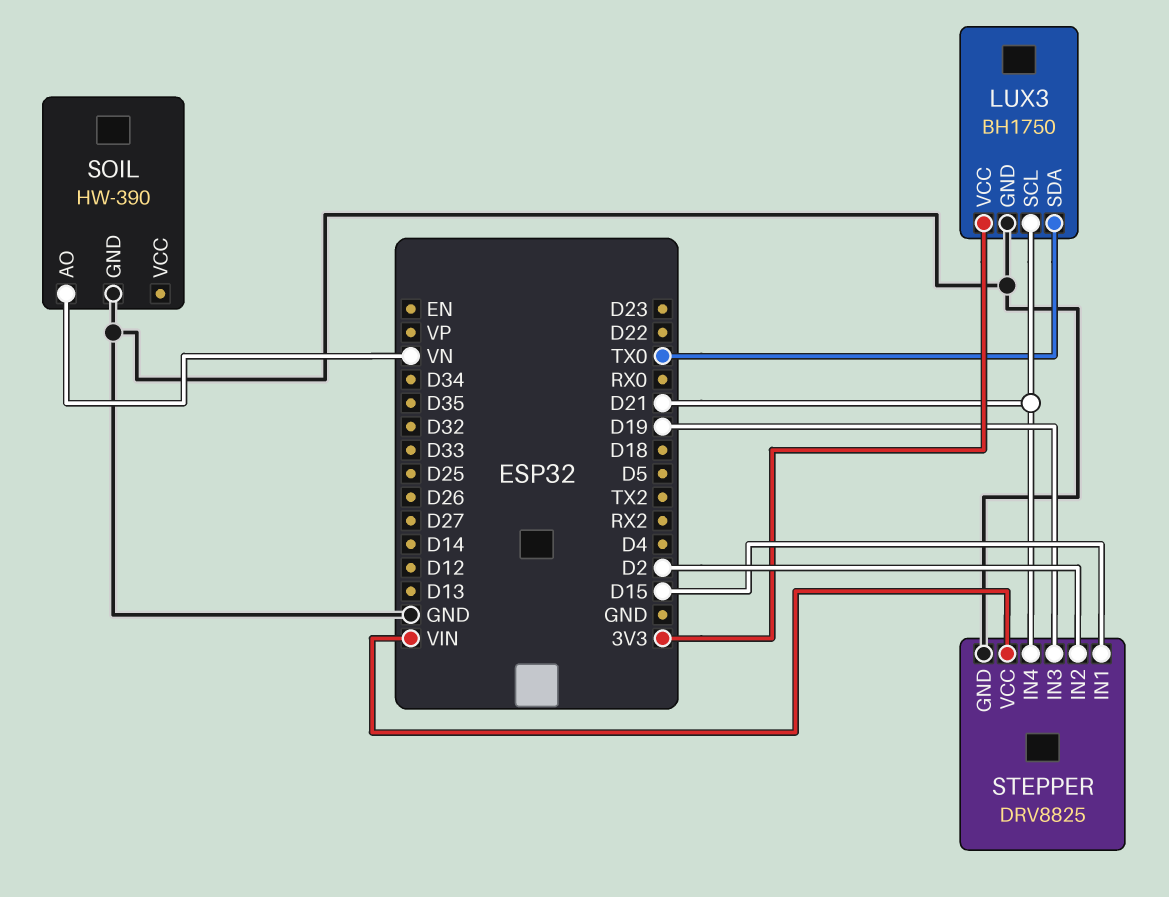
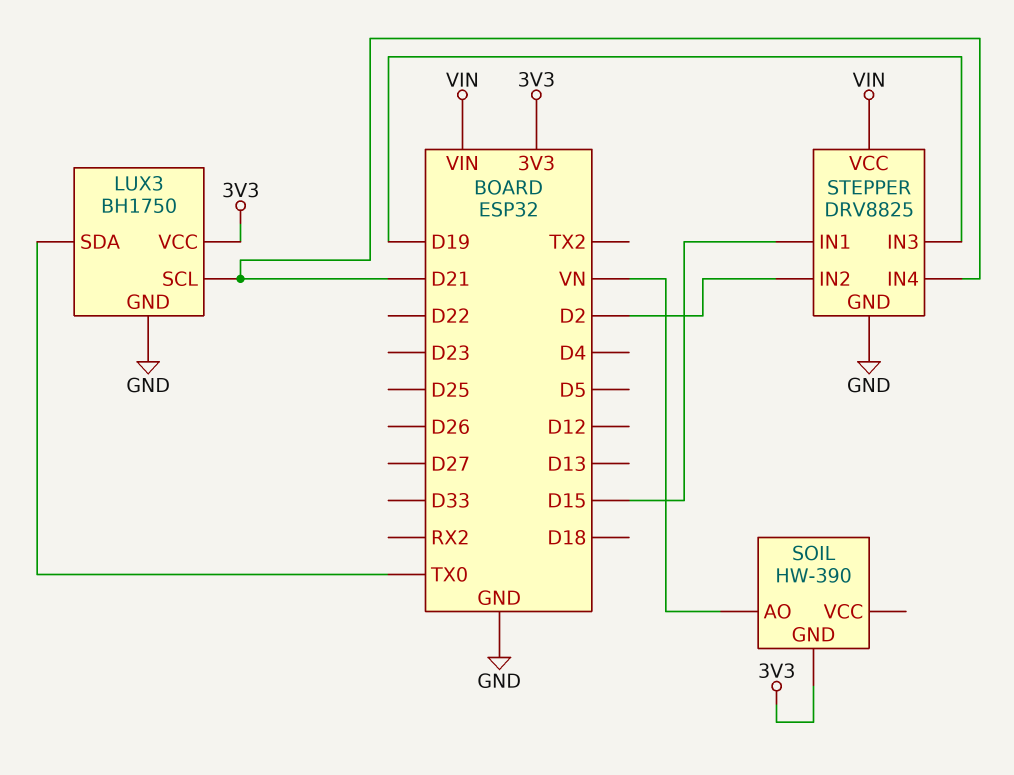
SOIL pin GND: GND -> 3V3

